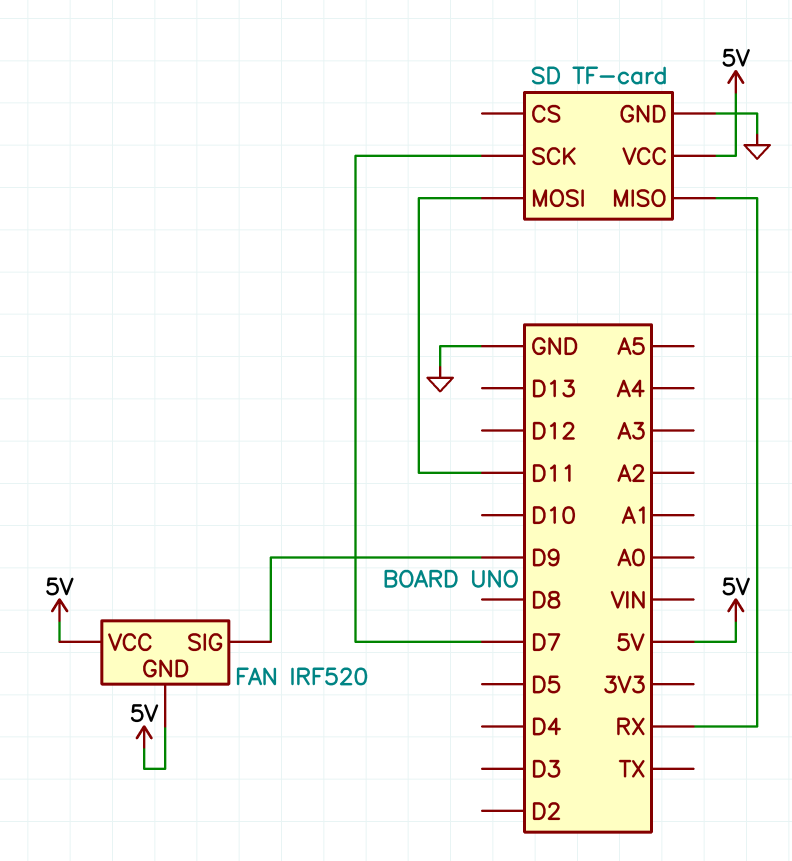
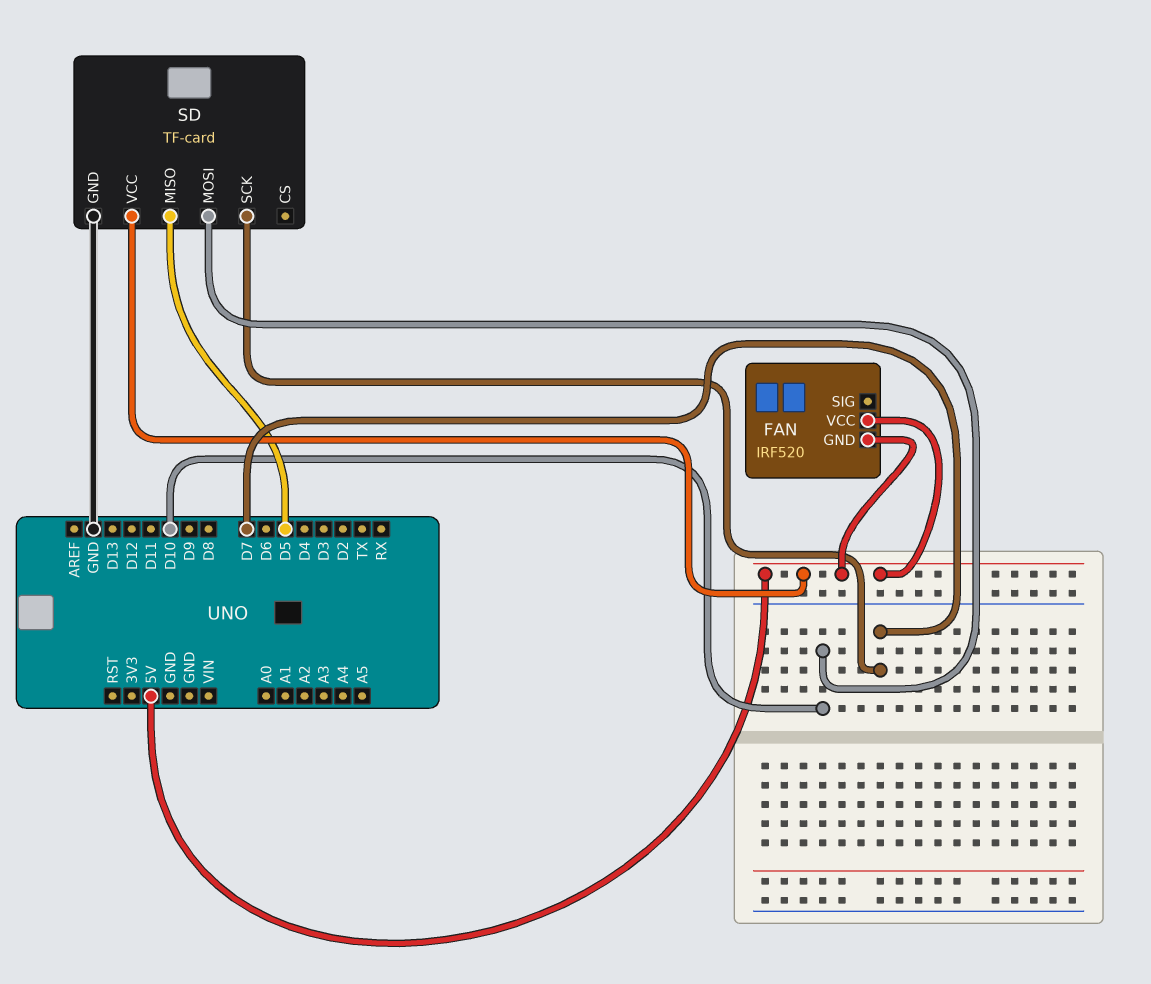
FAN pin SIG: D9 -> none
SD pin MISO: RX -> D5
SD pin MOSI: D11 -> D10

